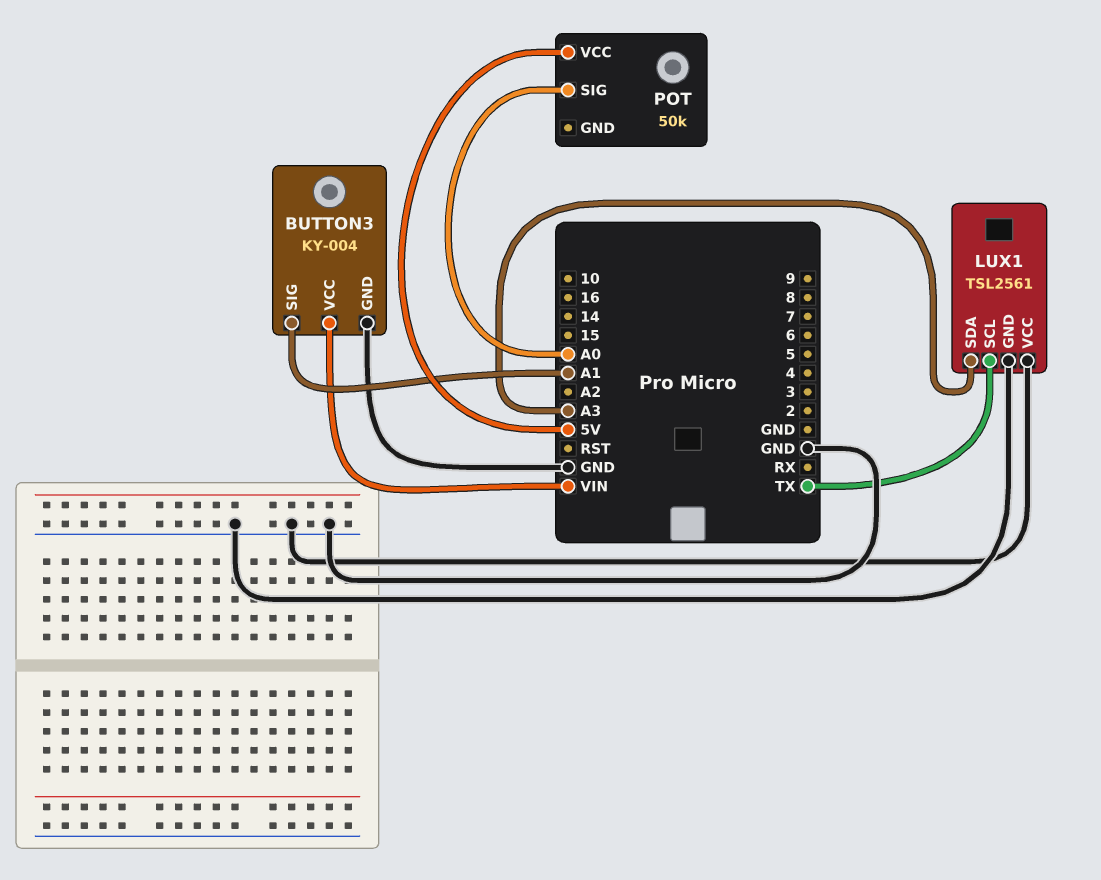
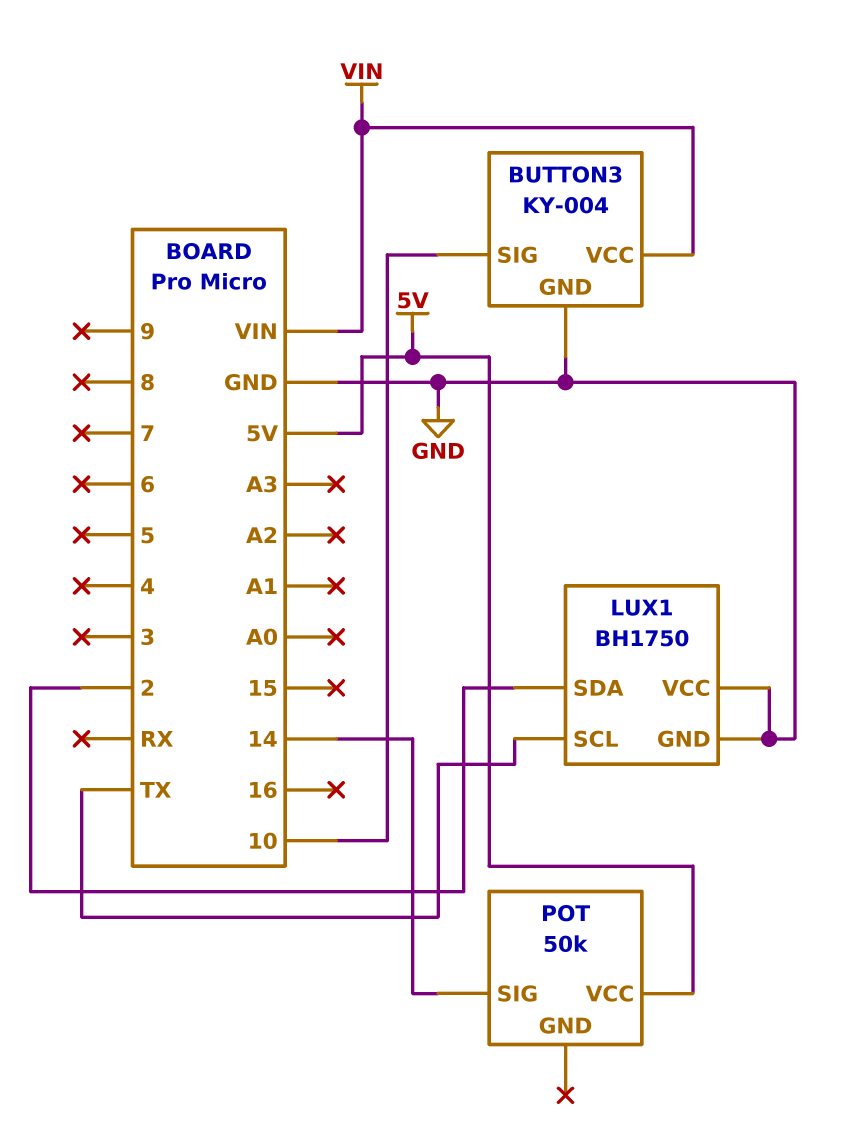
BUTTON3 pin SIG: A1 -> 10
LUX1: TSL2561 -> BH1750
LUX1 pin SDA: A3 -> 2
POT pin SIG: A0 -> 14

